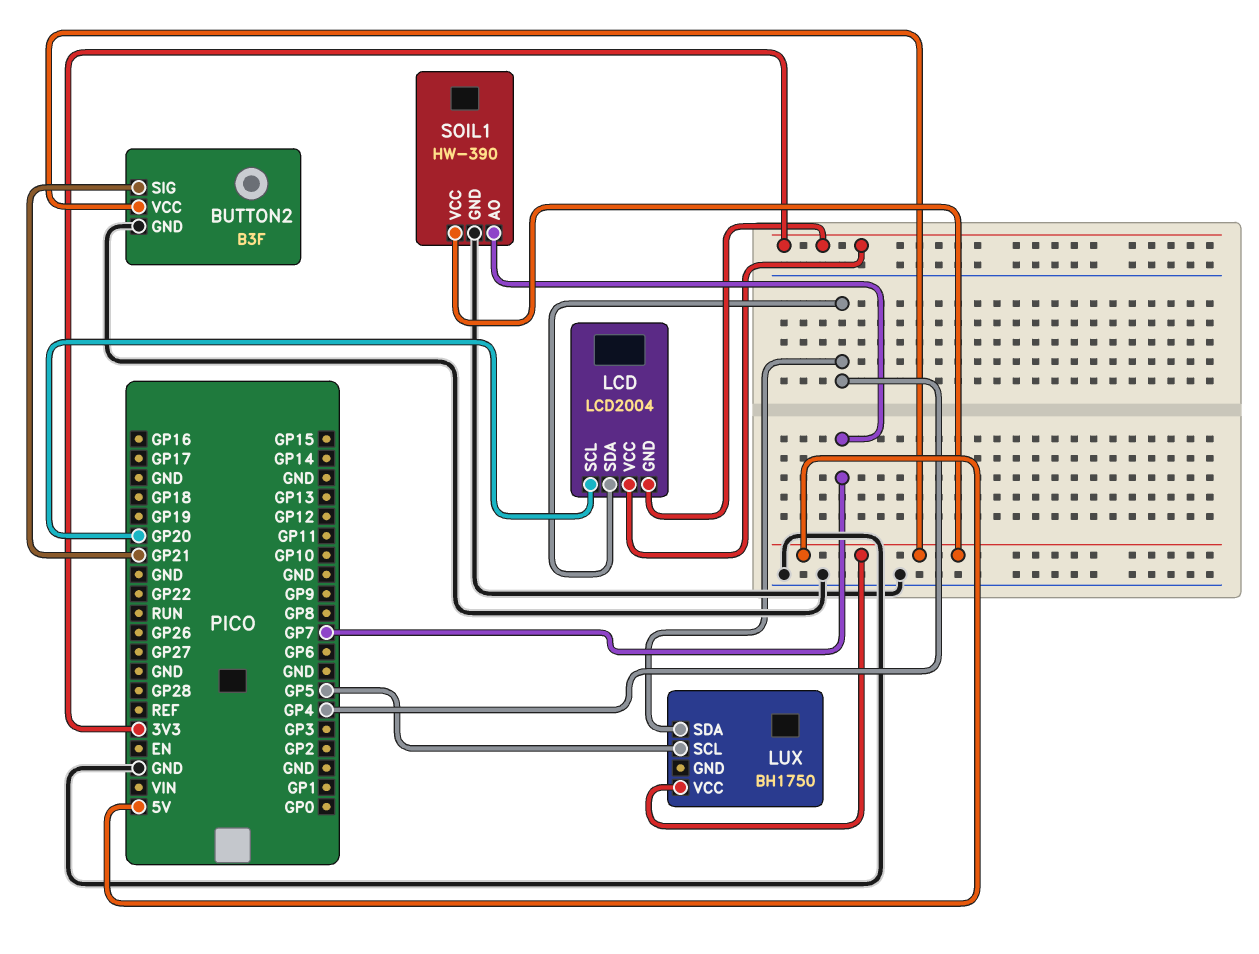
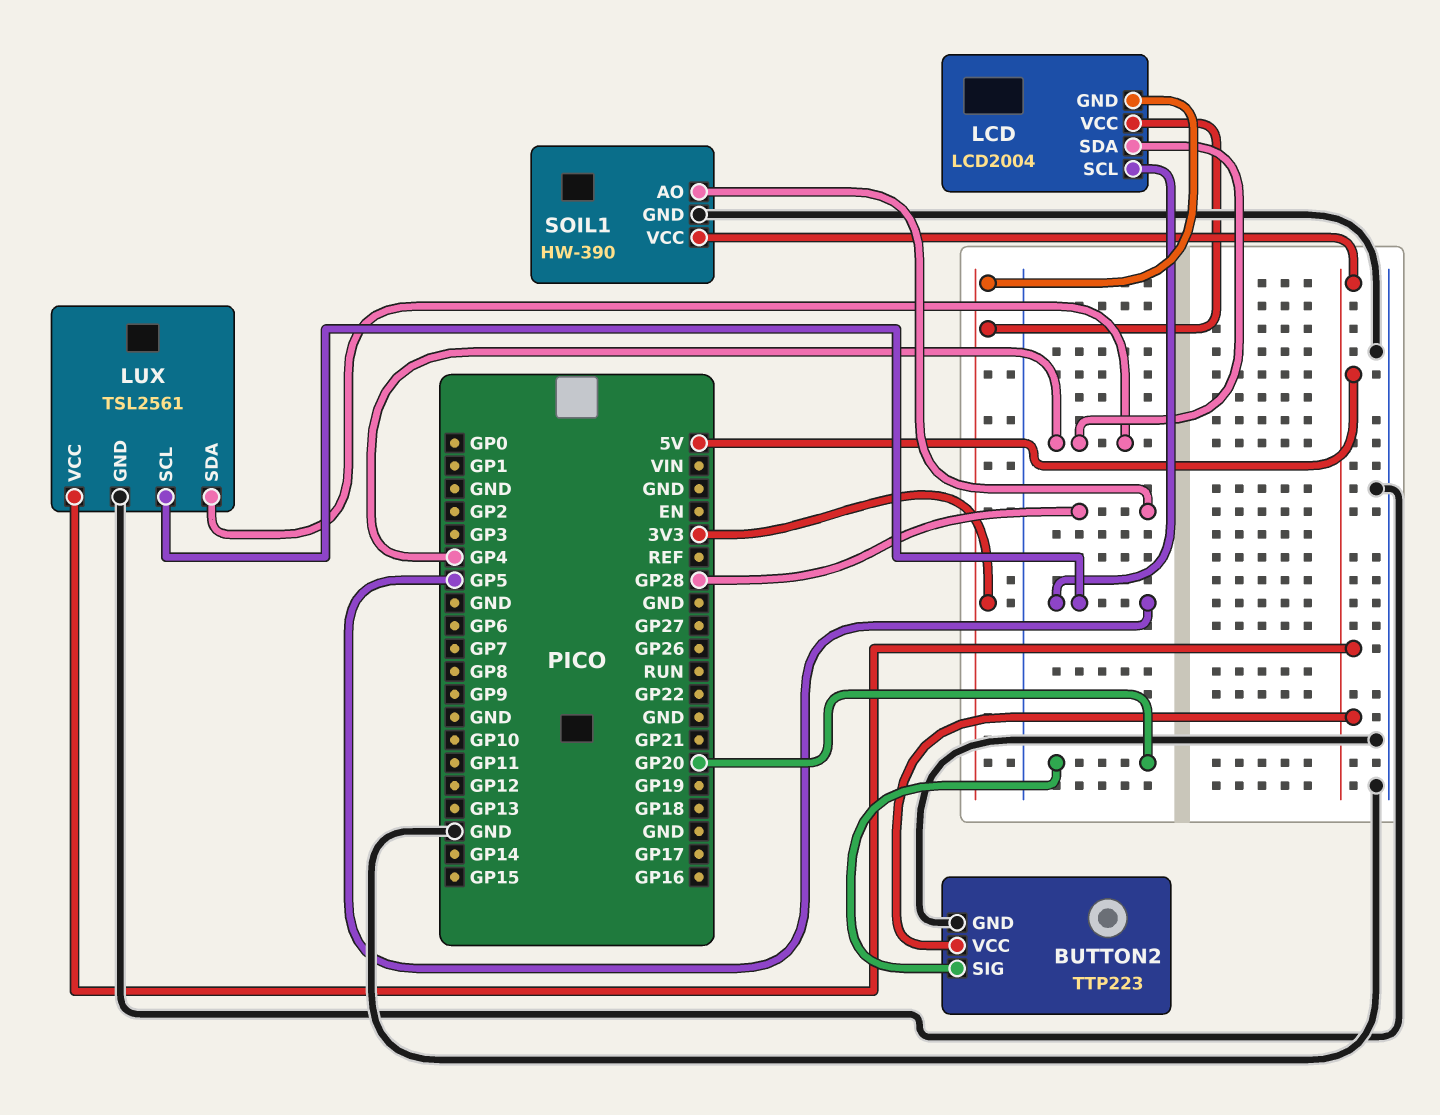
BUTTON2: B3F -> TTP223
BUTTON2 pin SIG: GP21 -> GP20
LCD pin SCL: GP20 -> GP5
LUX: BH1750 -> TSL2561
LUX pin GND: none -> GND
SOIL1 pin AO: GP7 -> GP28

